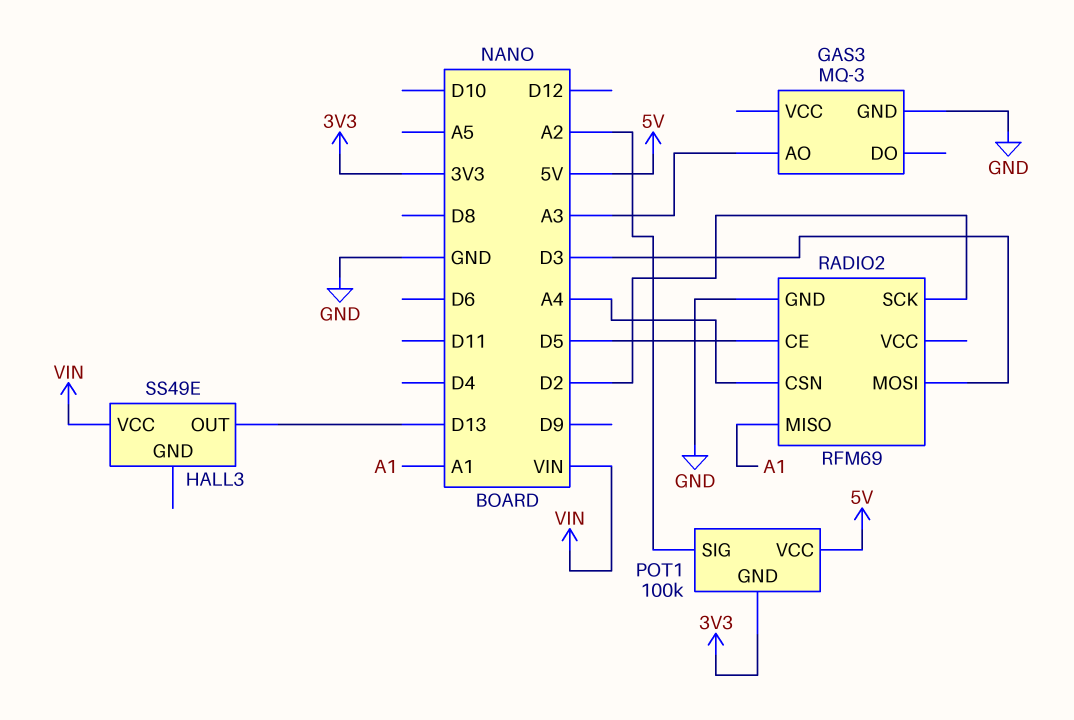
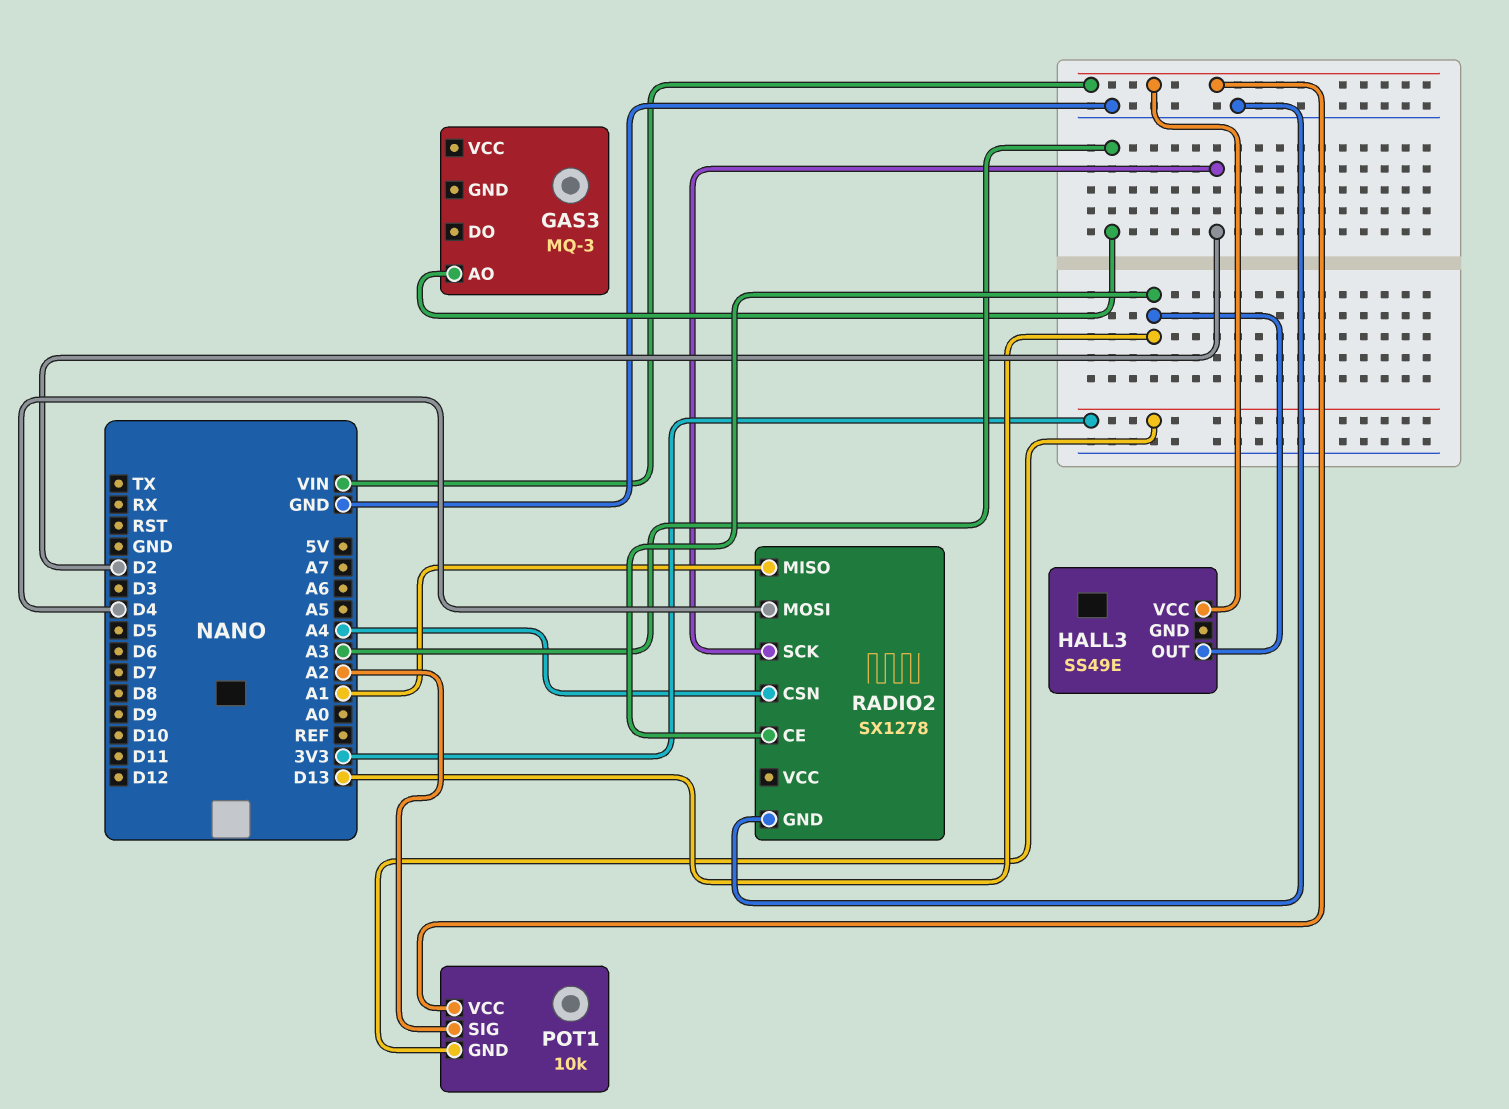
GAS3 pin GND: GND -> none
POT1: 100k -> 10k
POT1 pin VCC: 5V -> VIN
RADIO2: RFM69 -> SX1278
RADIO2 pin CE: D5 -> D13
RADIO2 pin MOSI: D3 -> D4

